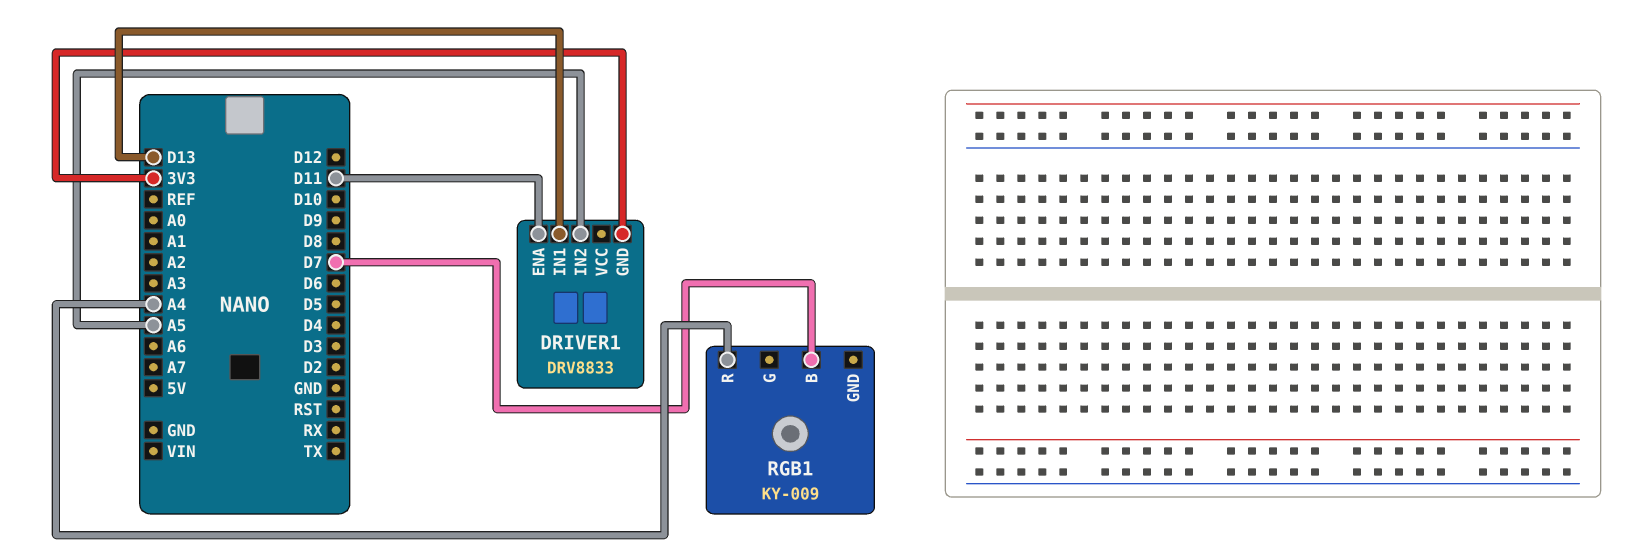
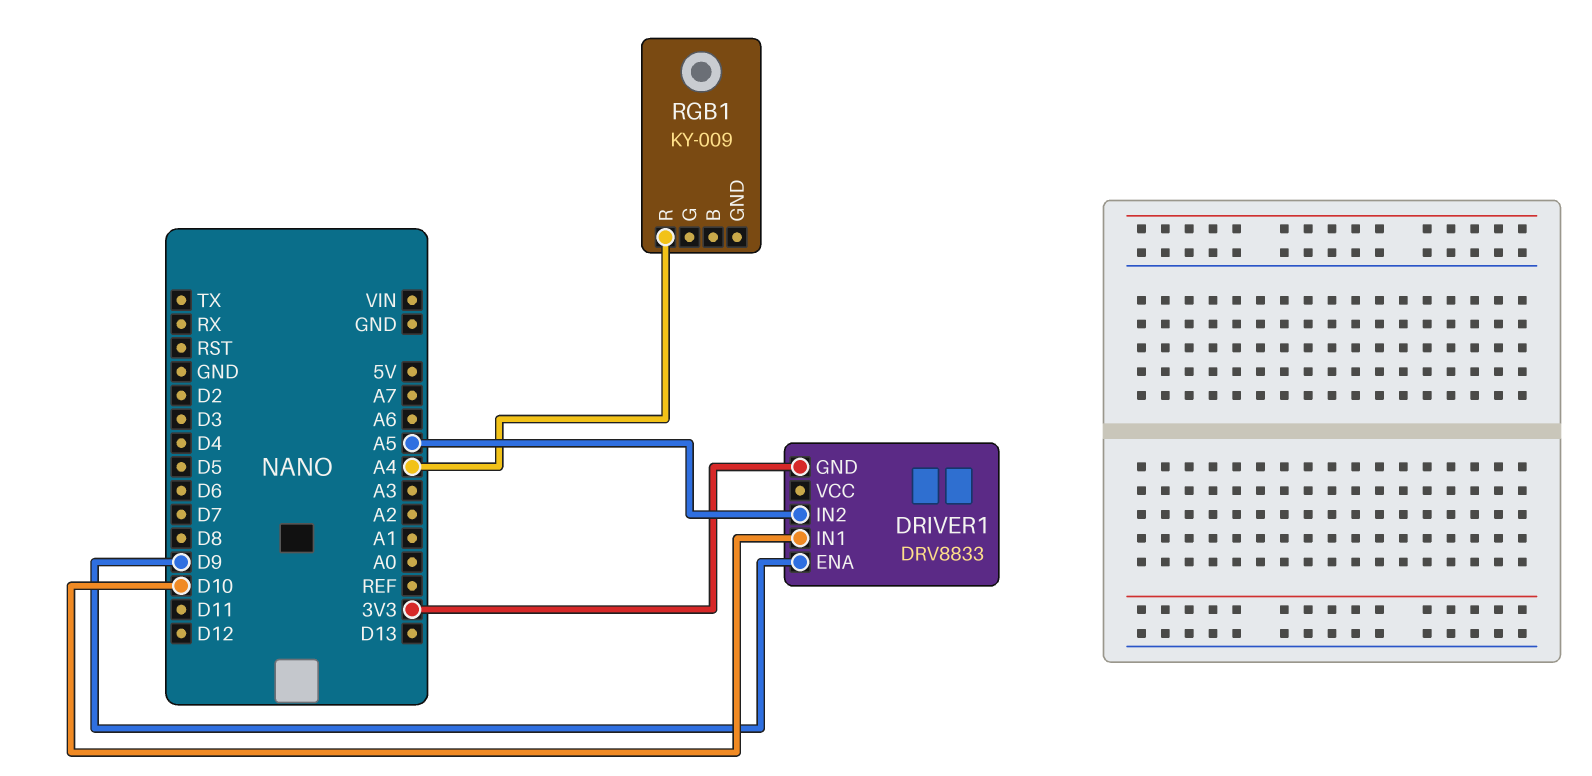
DRIVER1 pin ENA: D11 -> D9
DRIVER1 pin IN1: D13 -> D10
RGB1 pin B: D7 -> none

